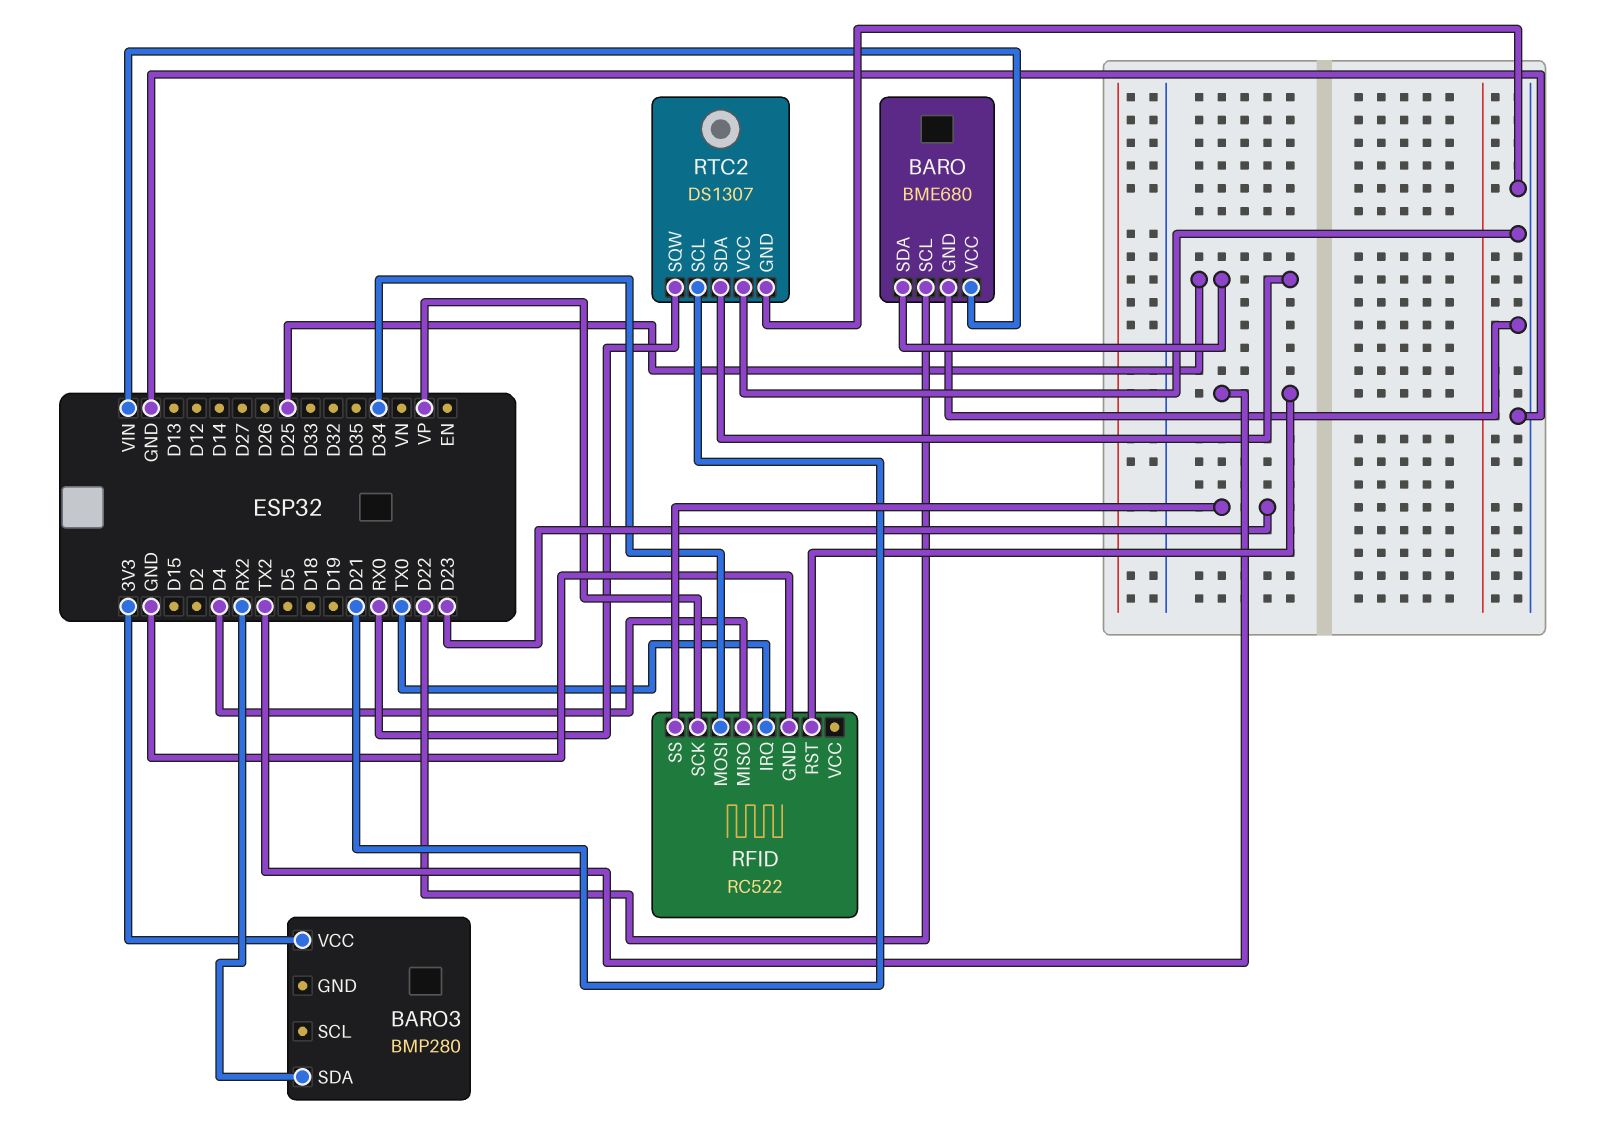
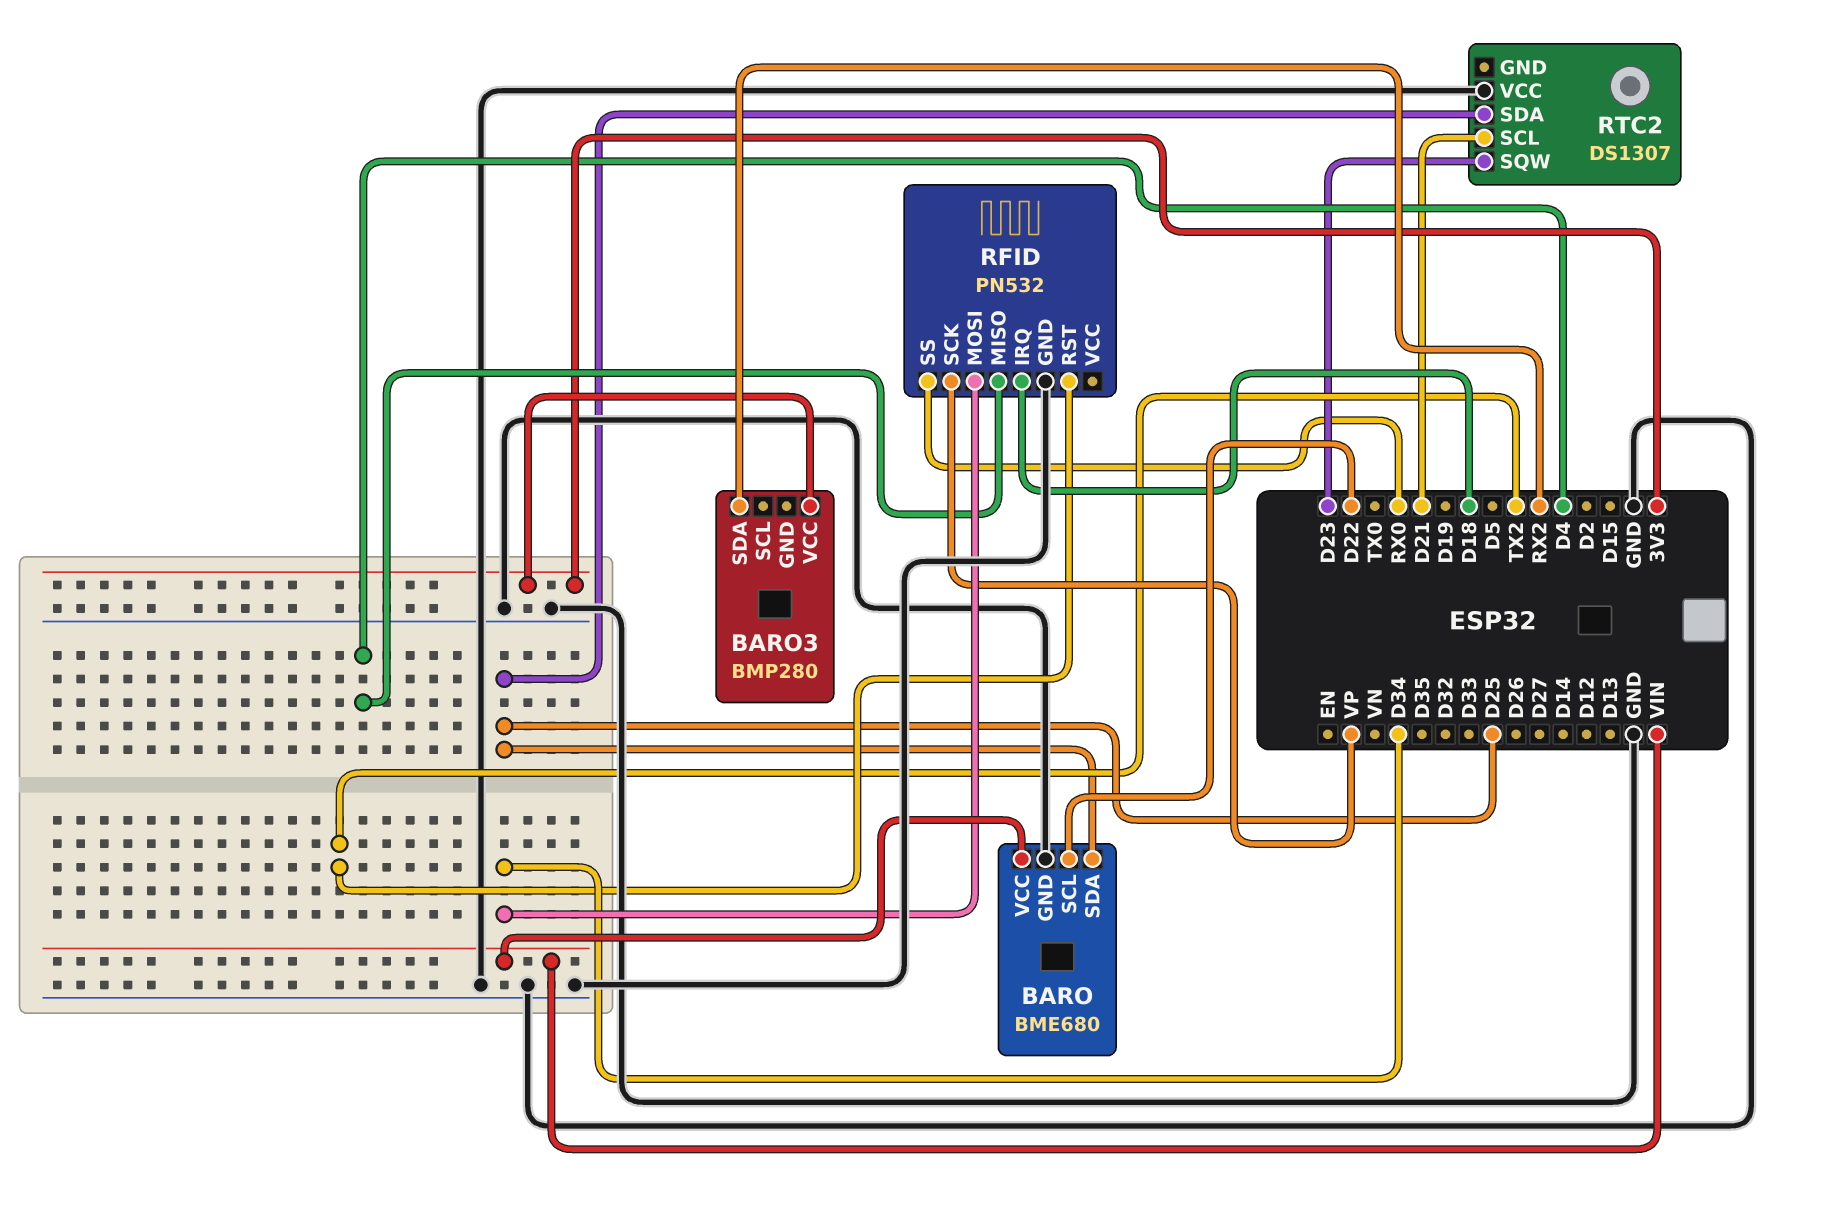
RFID: RC522 -> PN532
RFID pin IRQ: TX0 -> D18
RFID pin SS: D23 -> RX0
RTC2 pin GND: GND -> none
RTC2 pin SQW: RX0 -> D23

